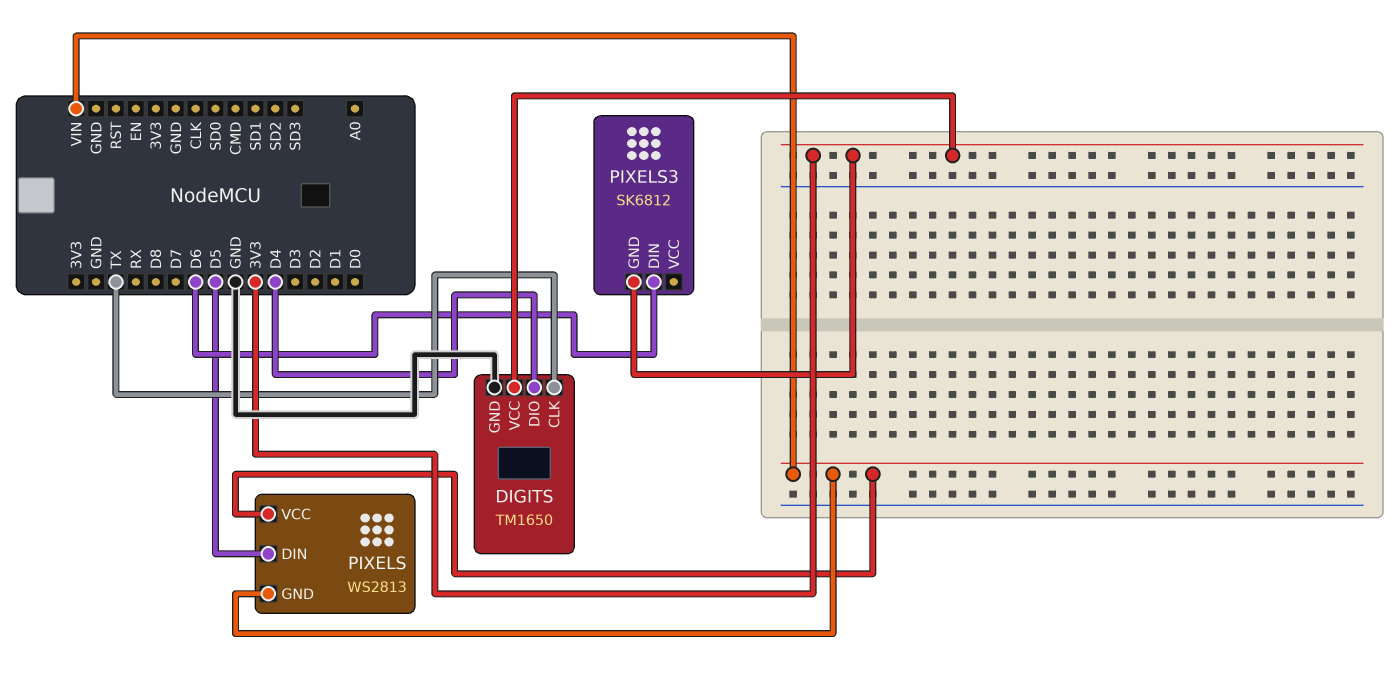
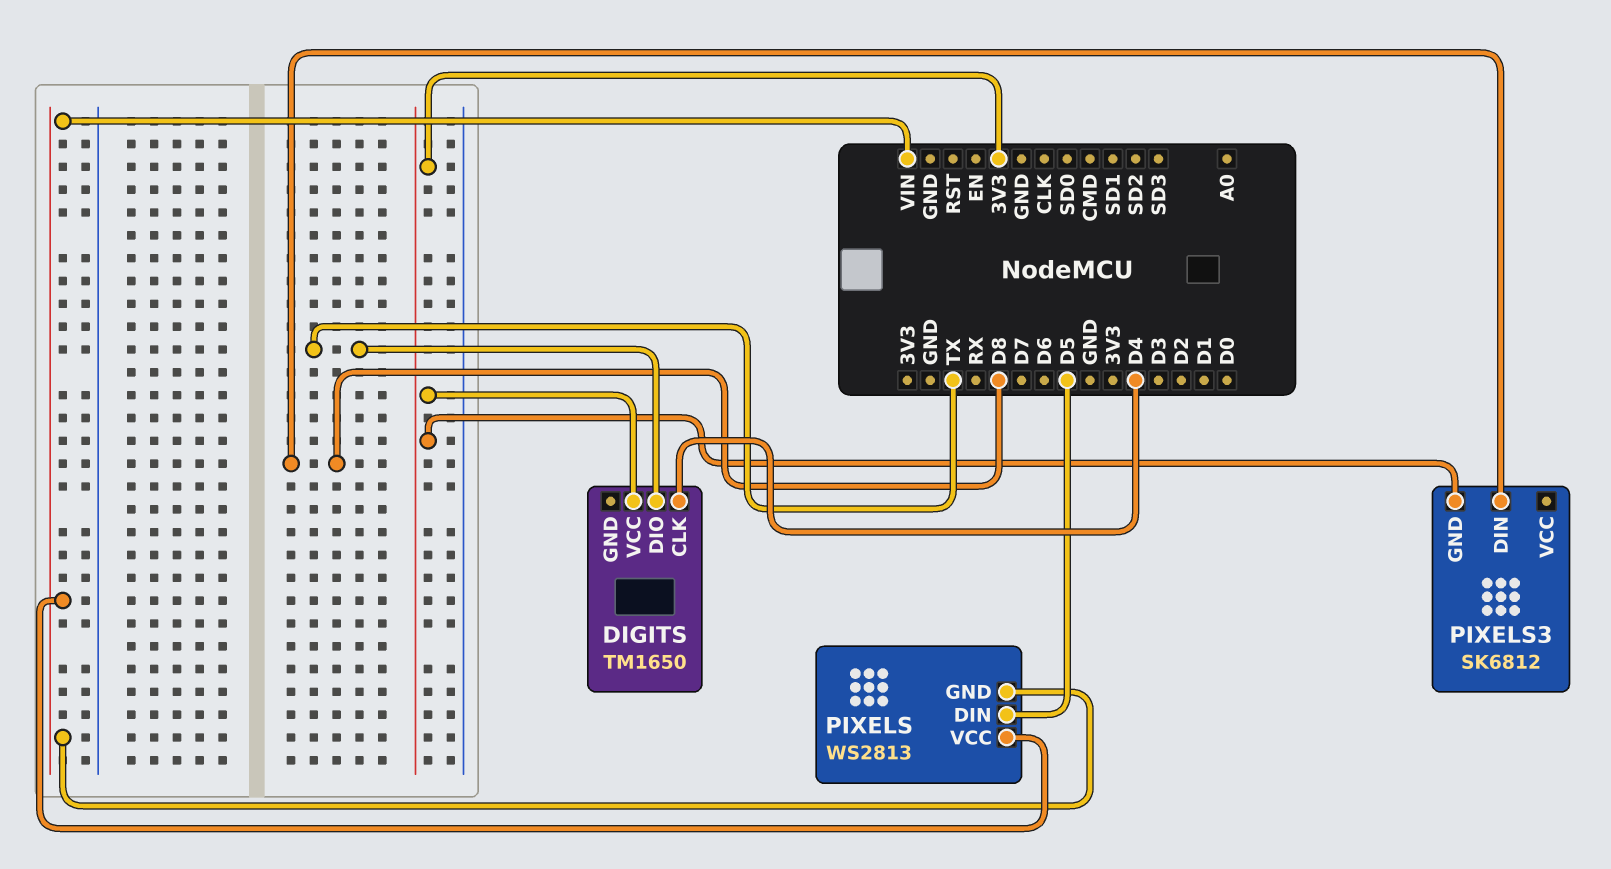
DIGITS pin CLK: TX -> D4
DIGITS pin DIO: D4 -> TX
DIGITS pin GND: GND -> none
PIXELS3 pin DIN: D6 -> D8

